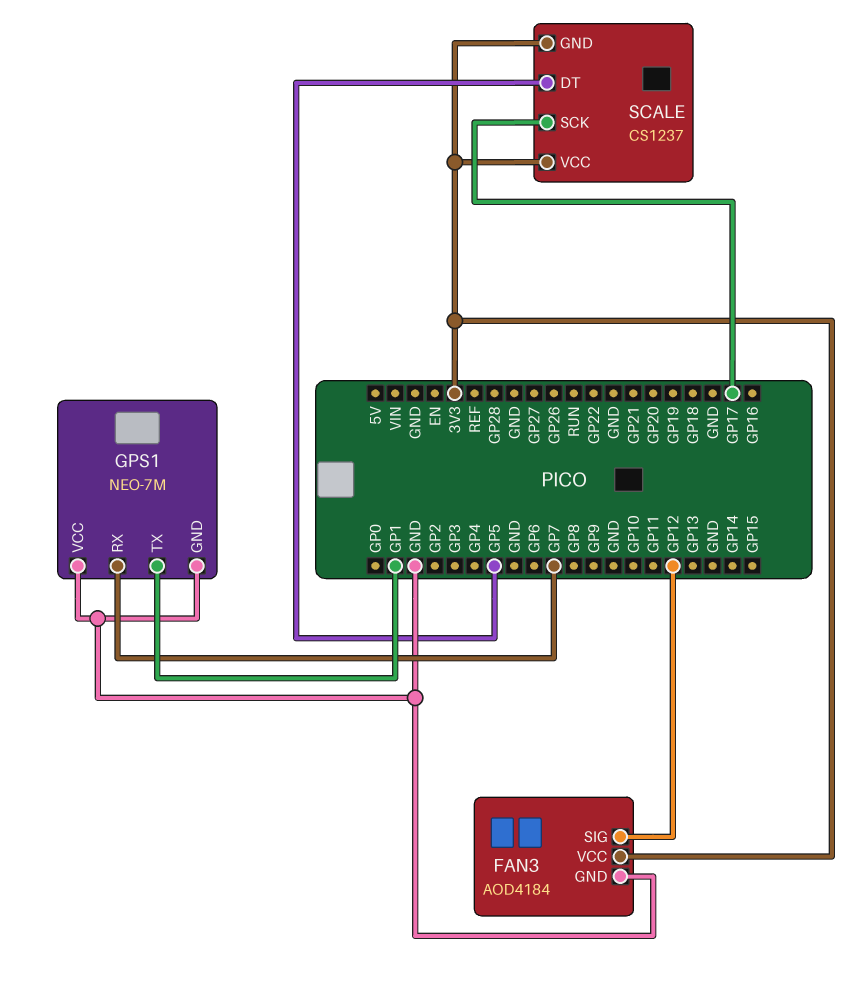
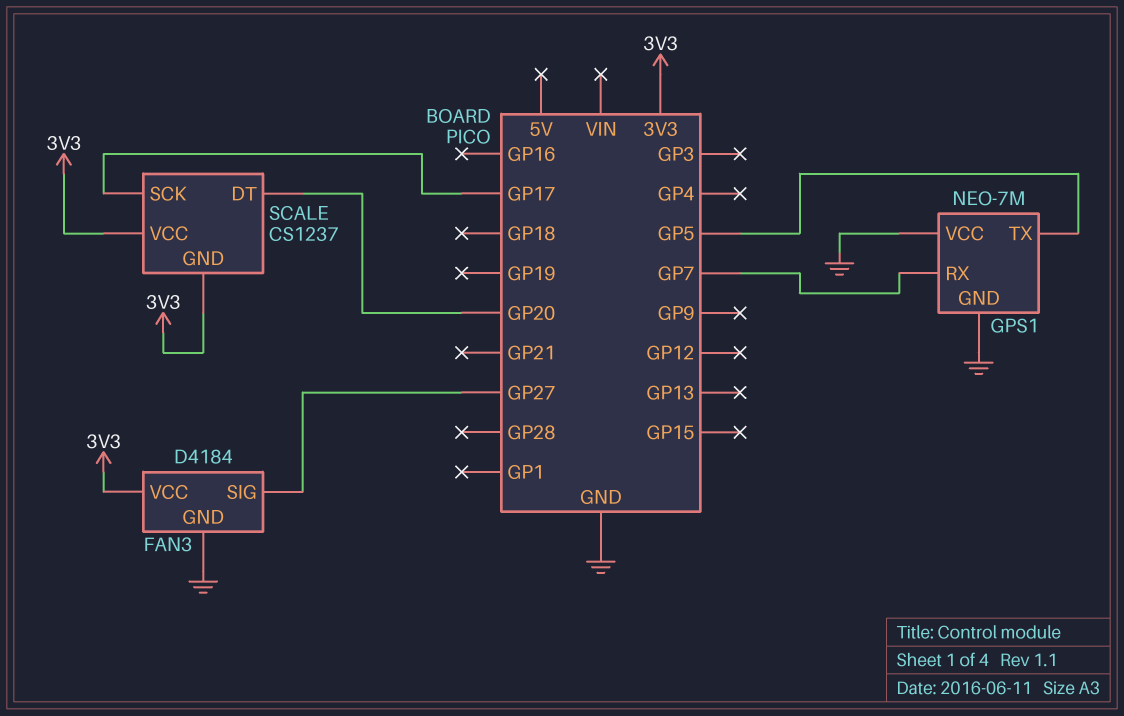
FAN3: AOD4184 -> D4184
FAN3 pin SIG: GP12 -> GP27
GPS1 pin TX: GP1 -> GP5
SCALE pin DT: GP5 -> GP20

